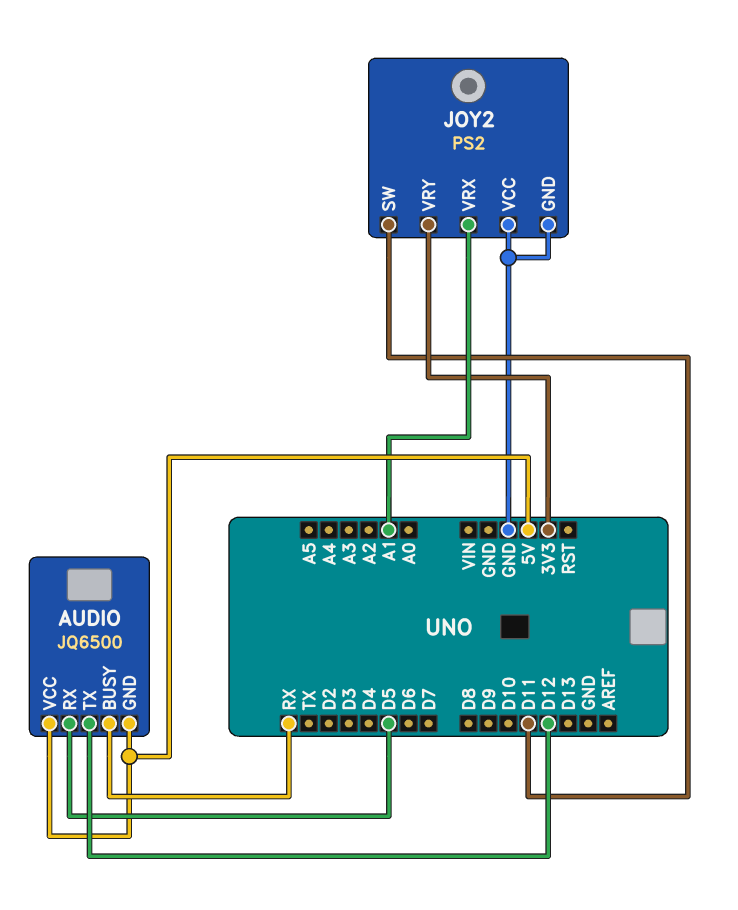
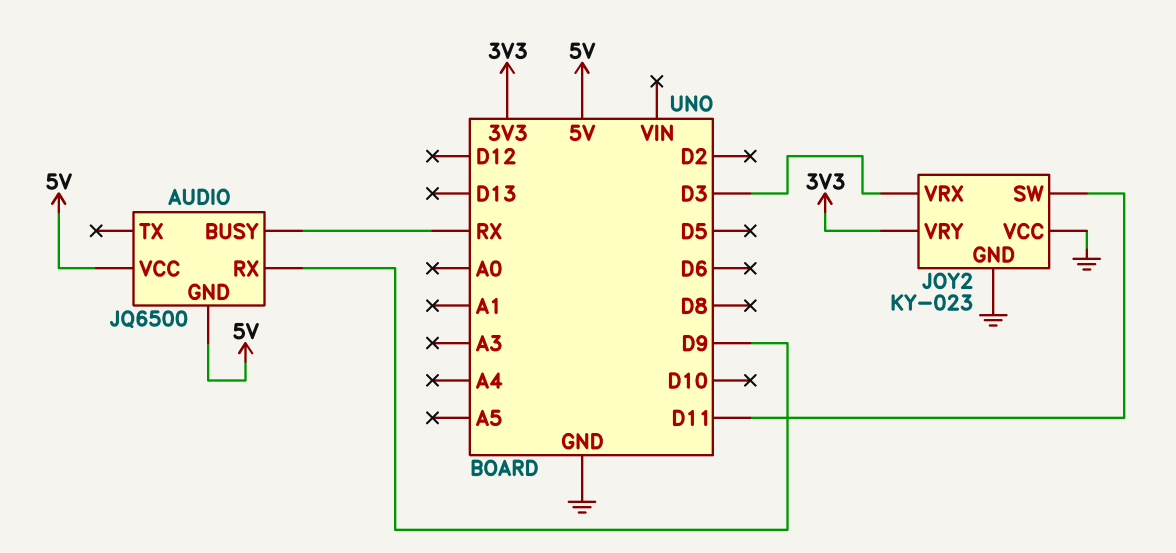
AUDIO pin RX: D5 -> D9
AUDIO pin TX: D12 -> none
JOY2: PS2 -> KY-023
JOY2 pin VRX: A1 -> D3

